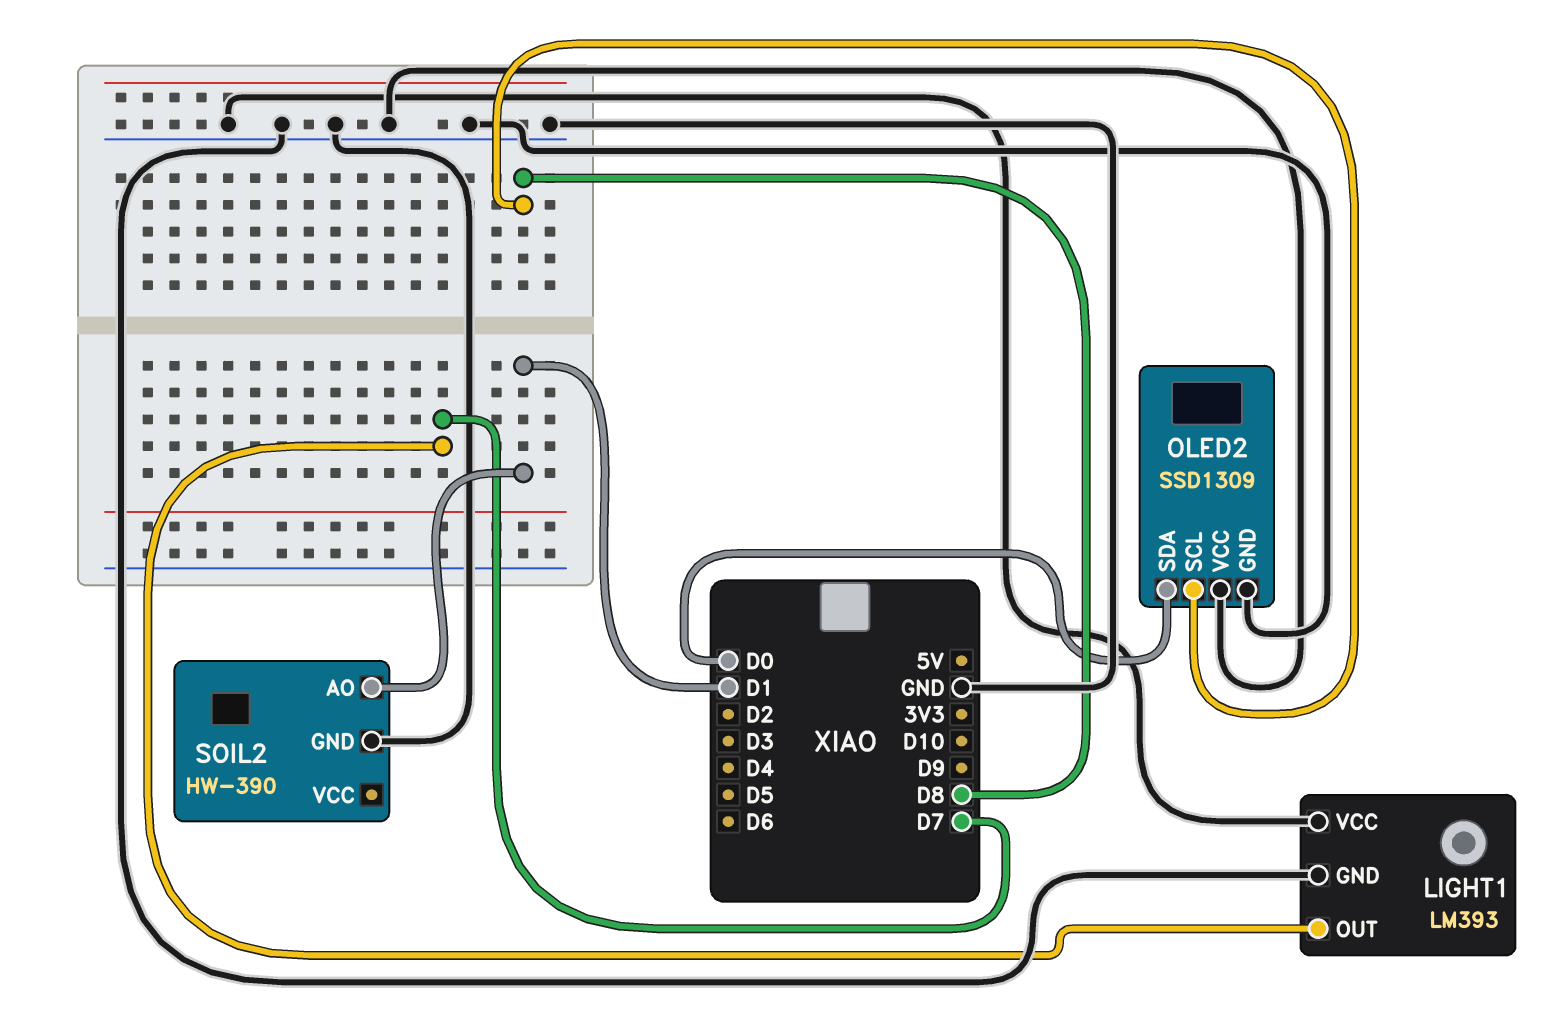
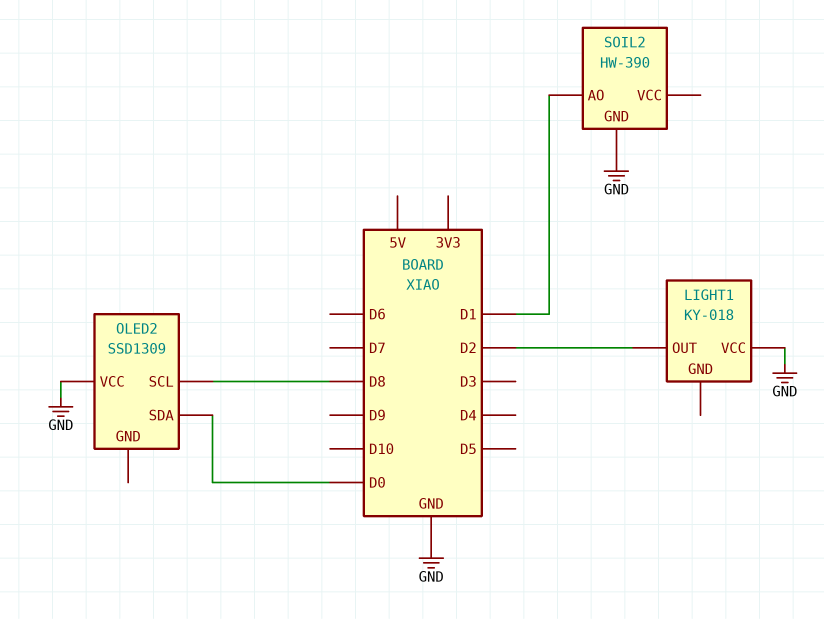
LIGHT1: LM393 -> KY-018
LIGHT1 pin GND: GND -> none
LIGHT1 pin OUT: D7 -> D2
OLED2 pin GND: GND -> none

